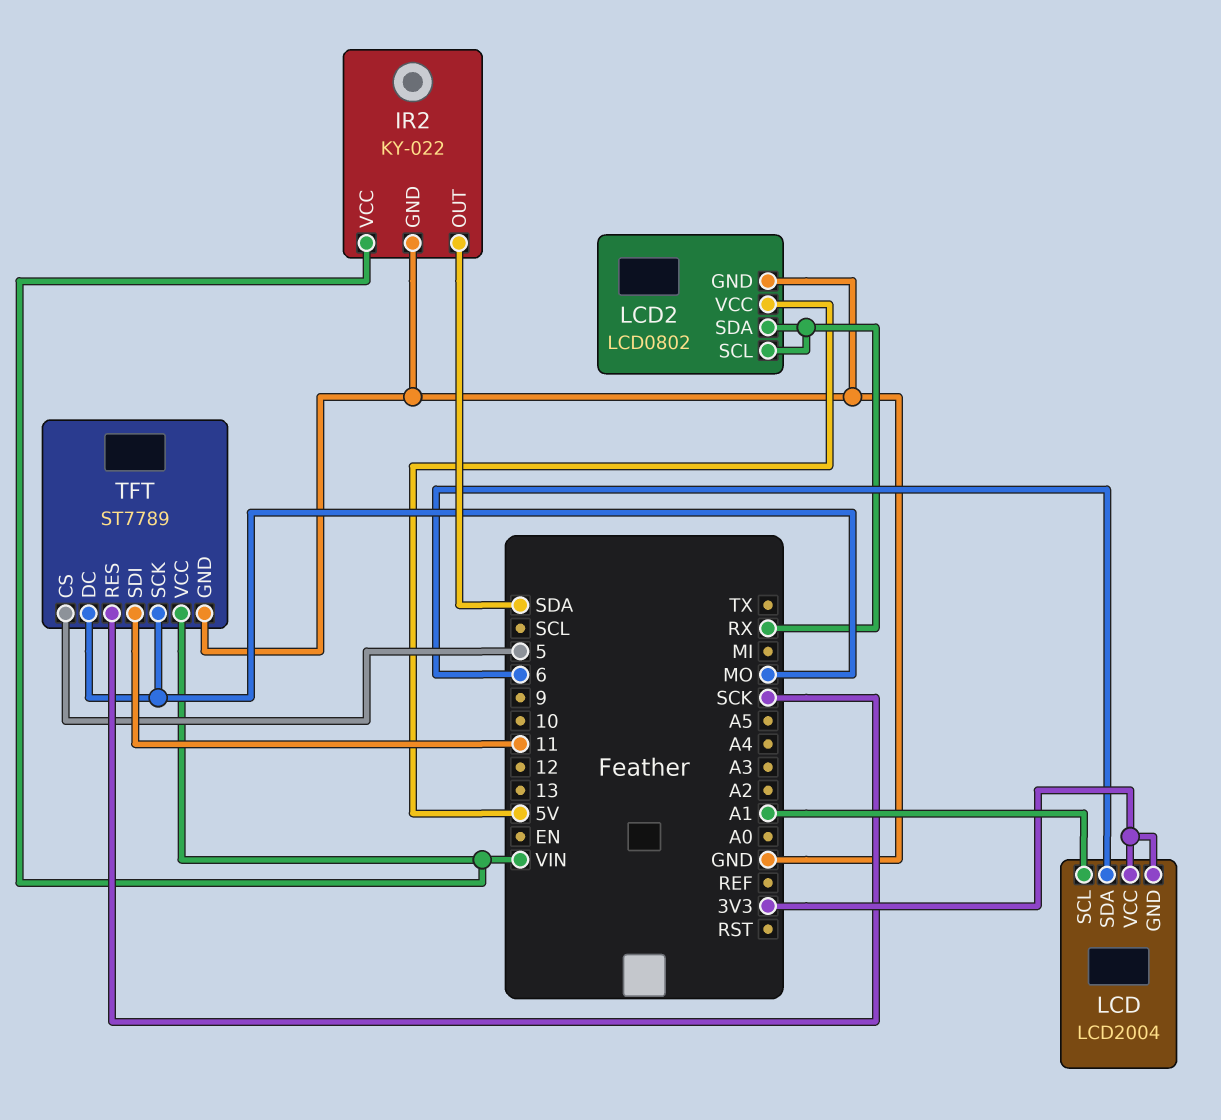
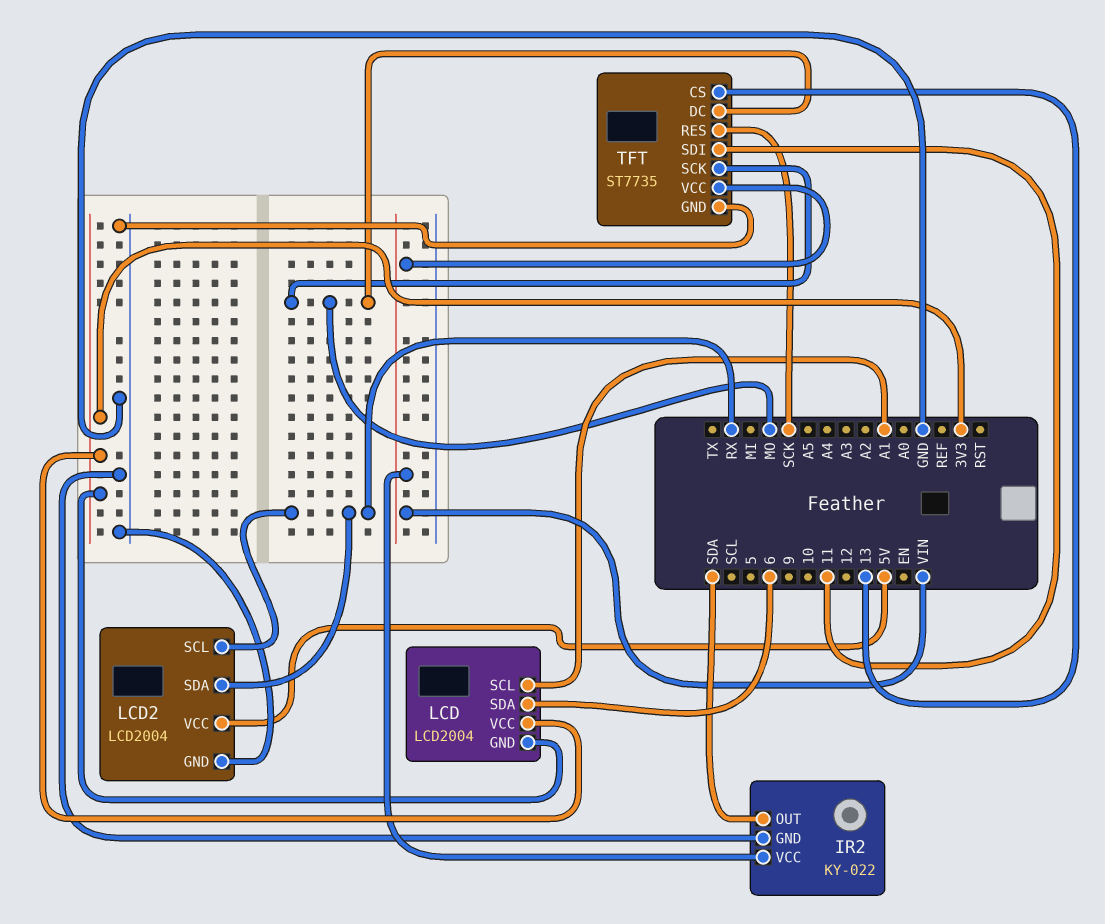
LCD2: LCD0802 -> LCD2004
TFT: ST7789 -> ST7735
TFT pin CS: 5 -> 13

